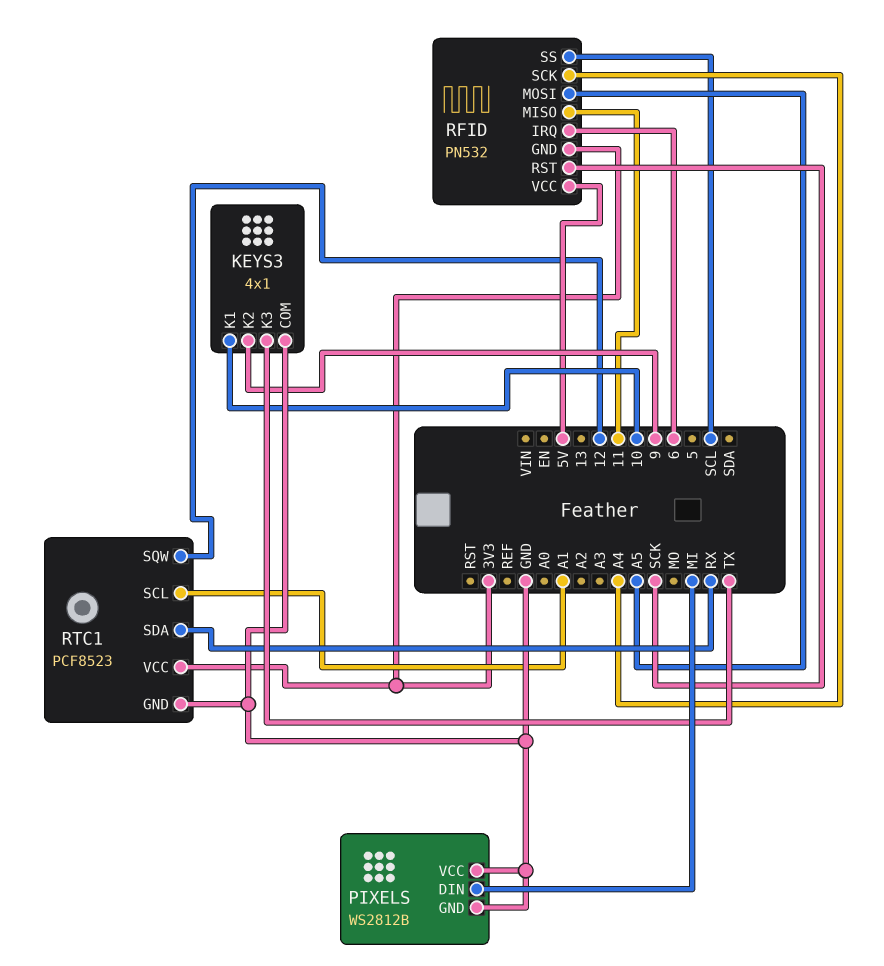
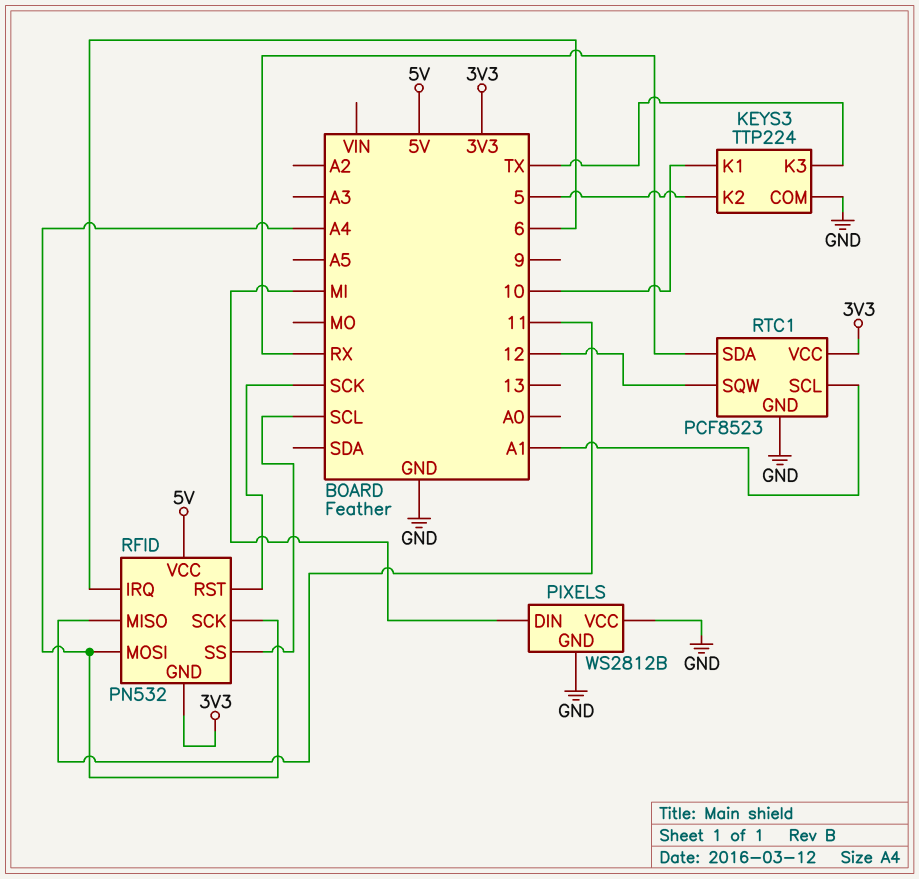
KEYS3: 4x1 -> TTP224
KEYS3 pin K2: 9 -> 5
RFID pin MOSI: A5 -> A4

